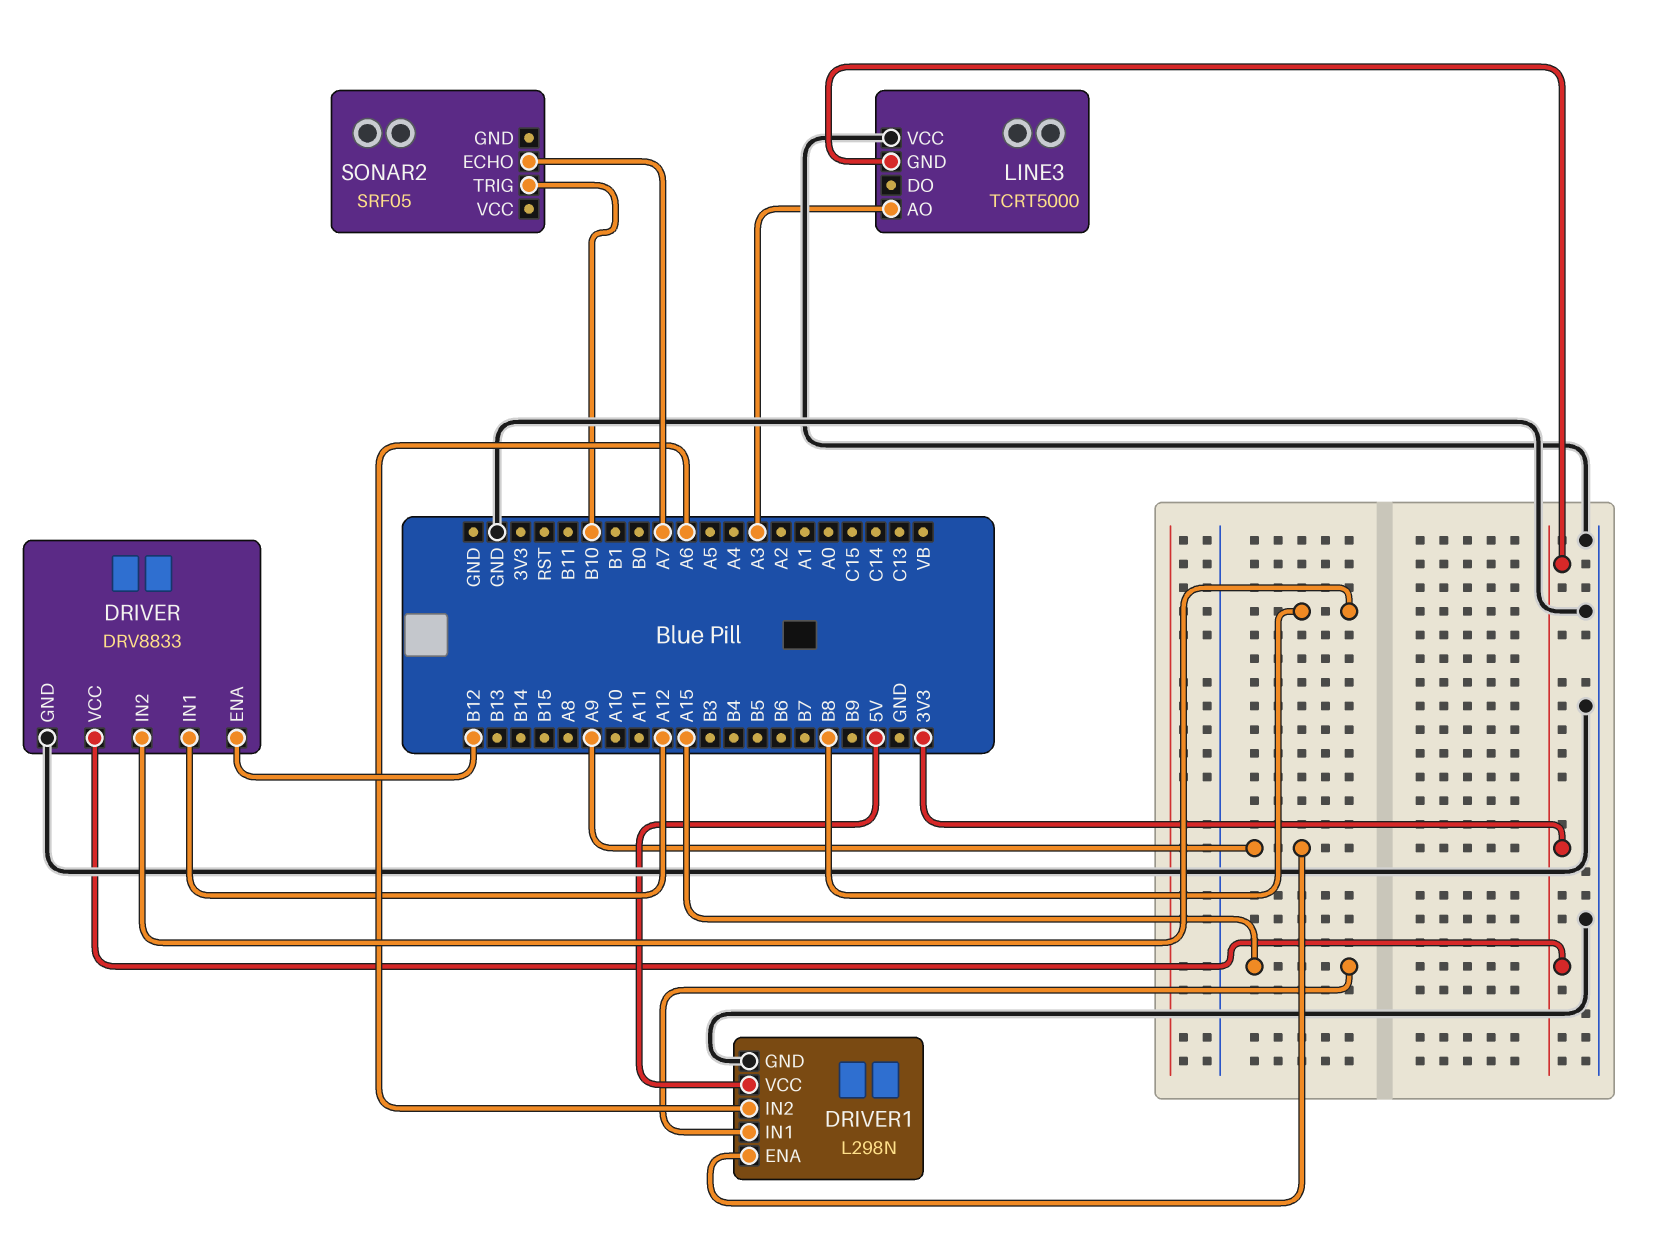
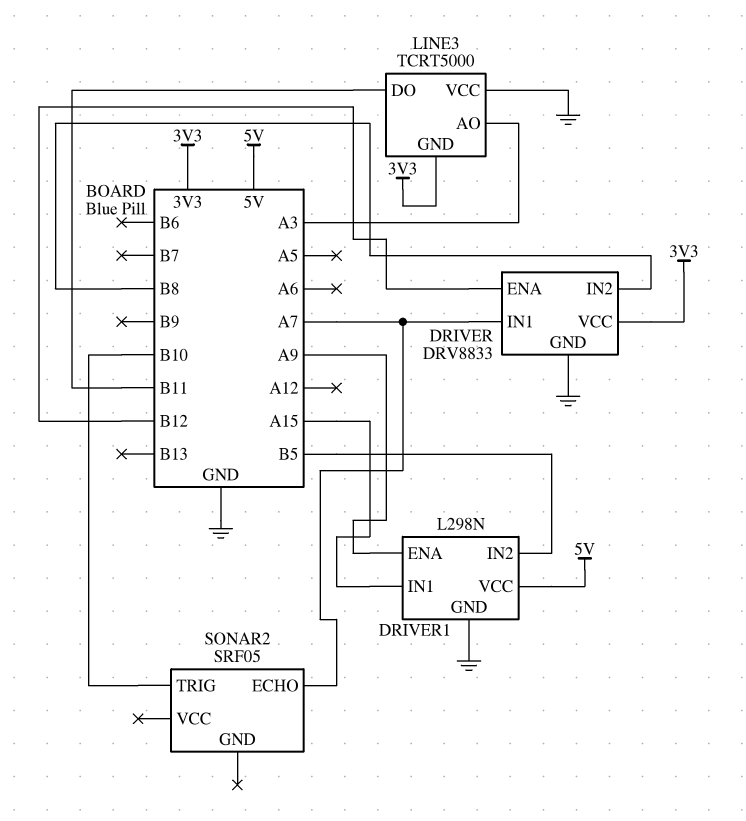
DRIVER pin IN1: A12 -> A7
DRIVER1 pin IN2: A6 -> B5
LINE3 pin DO: none -> B11

